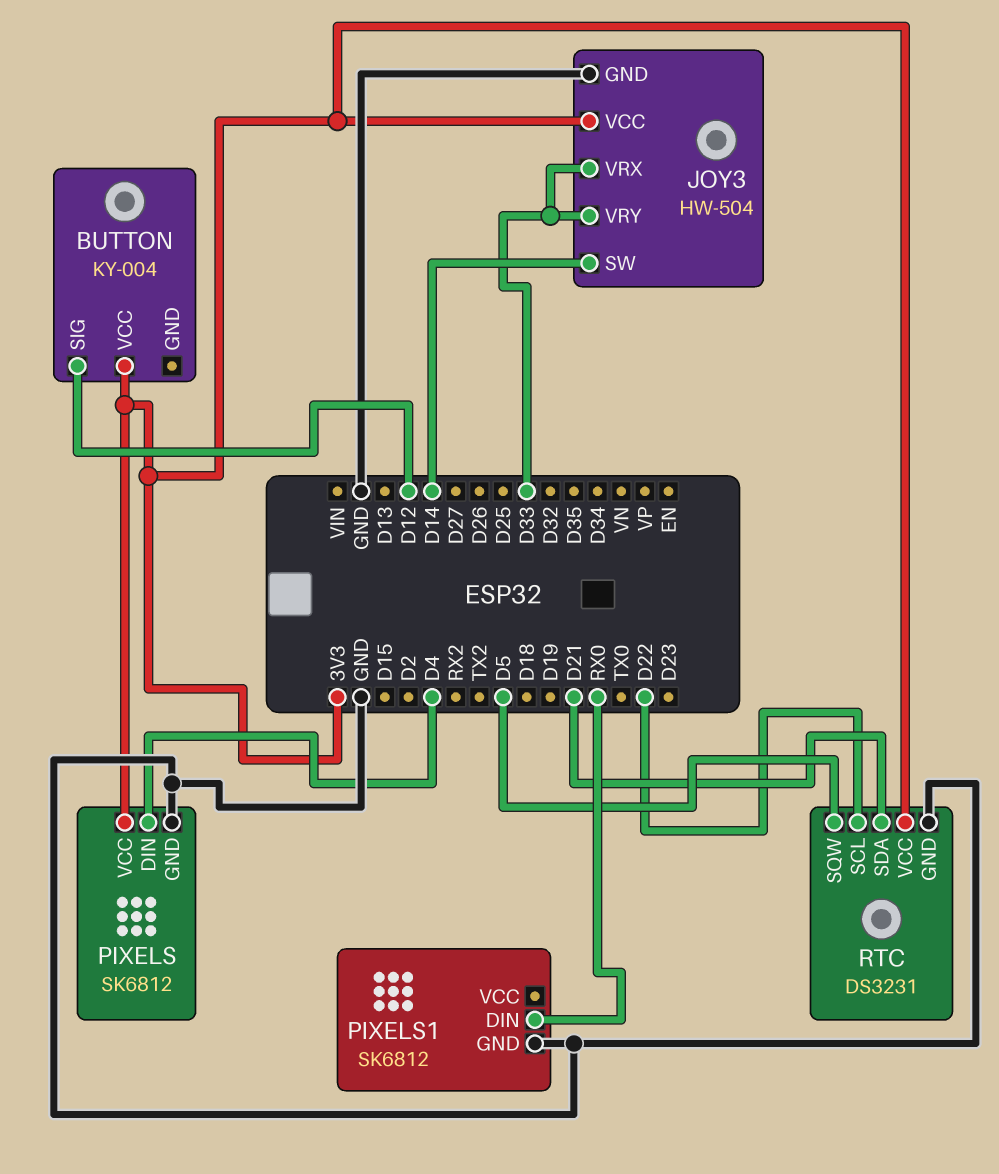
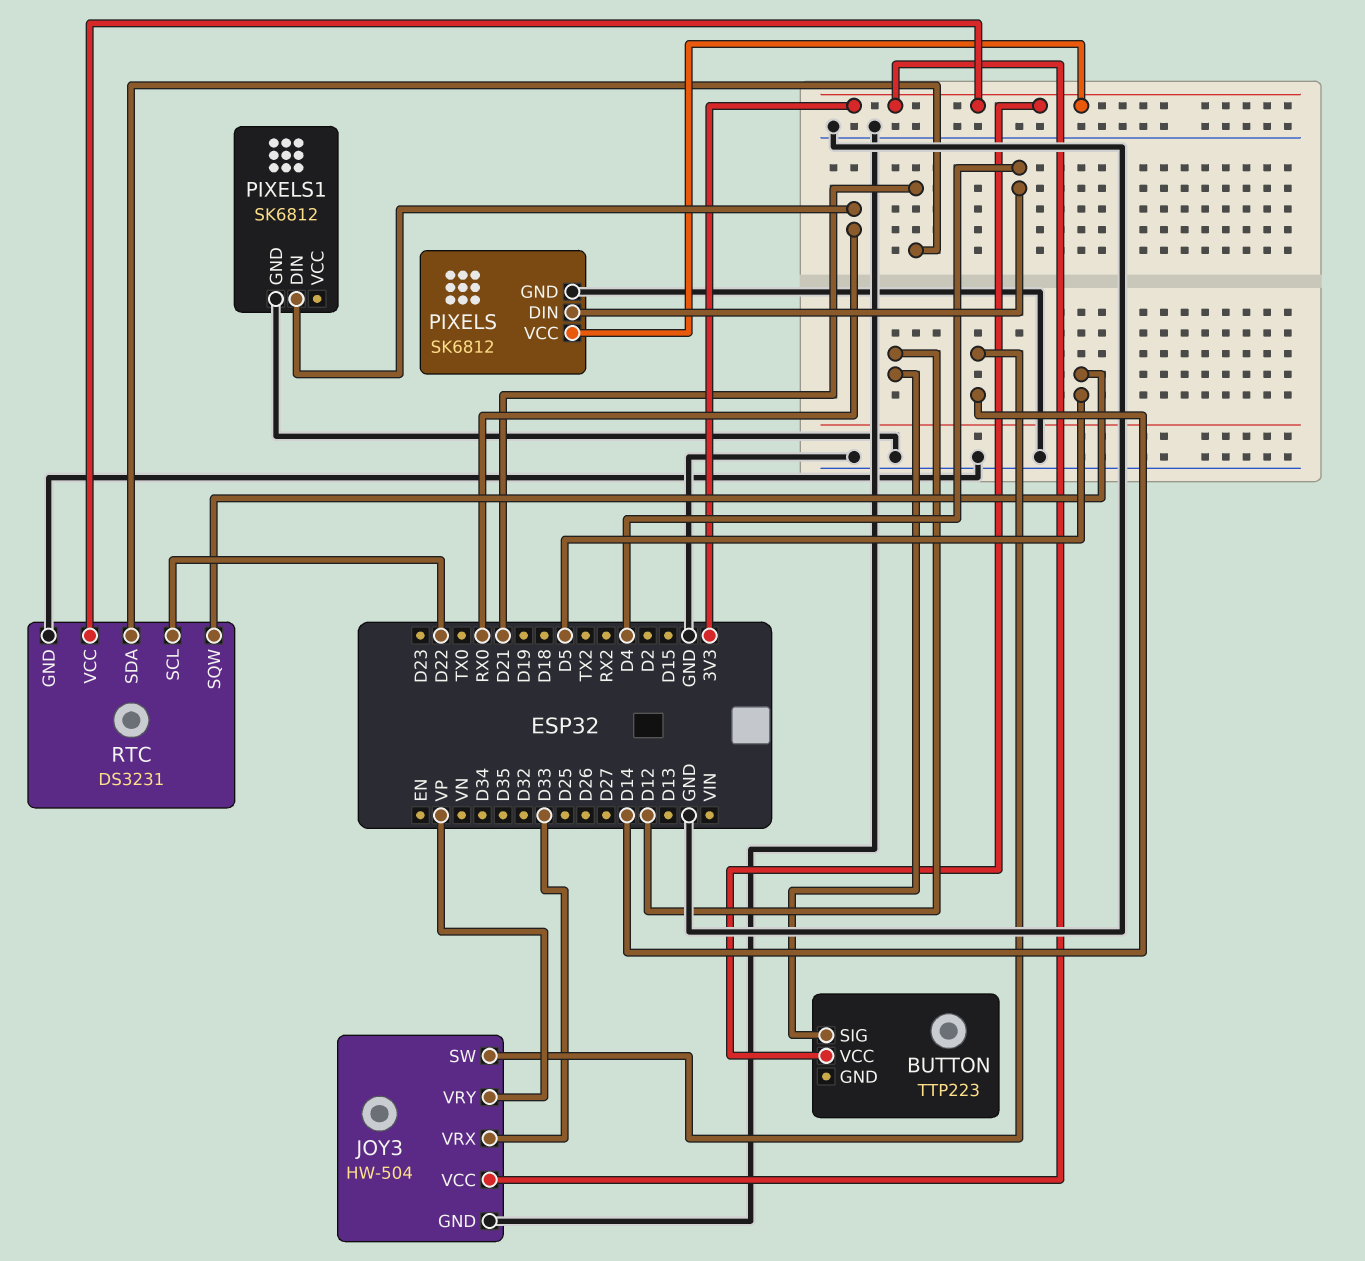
BUTTON: KY-004 -> TTP223
JOY3 pin VRY: D33 -> VP

